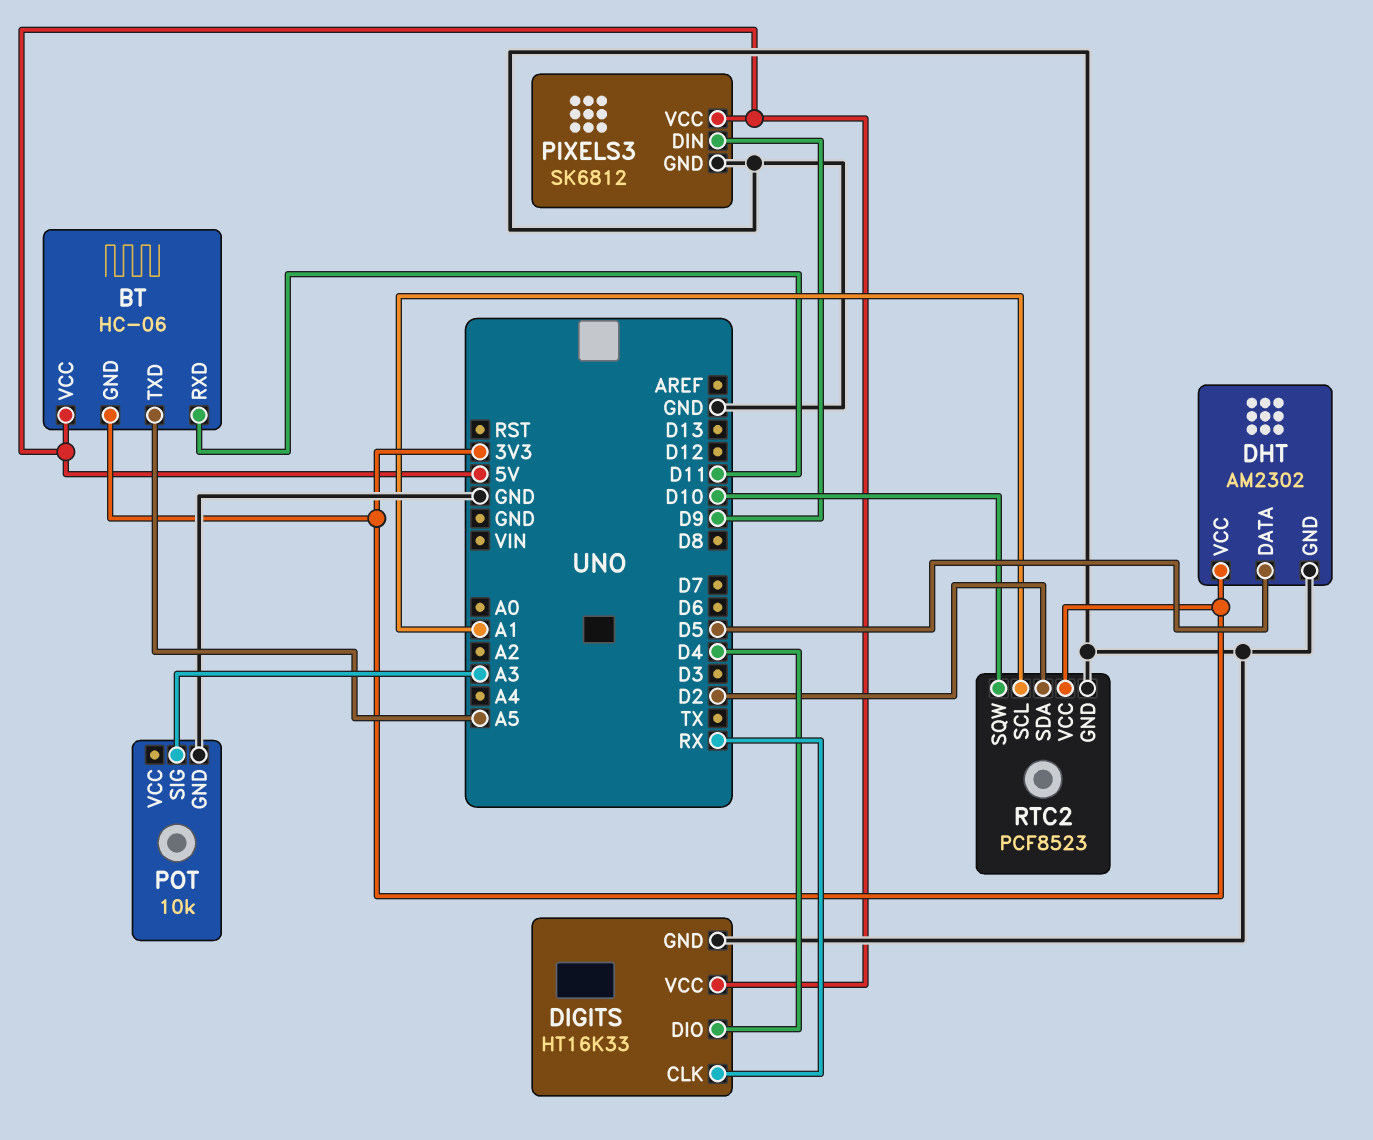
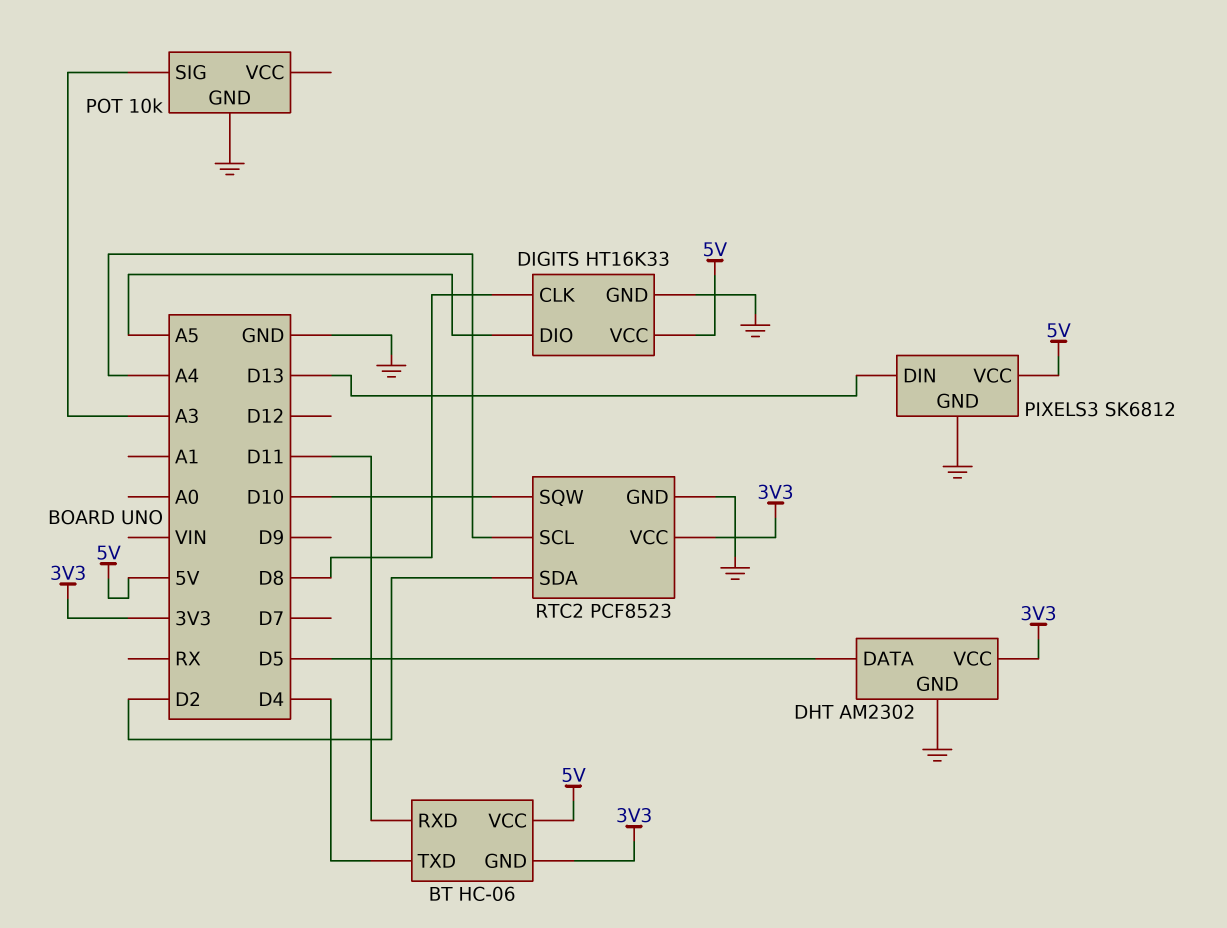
BT pin TXD: A5 -> D4
DIGITS pin CLK: RX -> D8
DIGITS pin DIO: D4 -> A5
PIXELS3 pin DIN: D9 -> D13
RTC2 pin SCL: A1 -> A4

